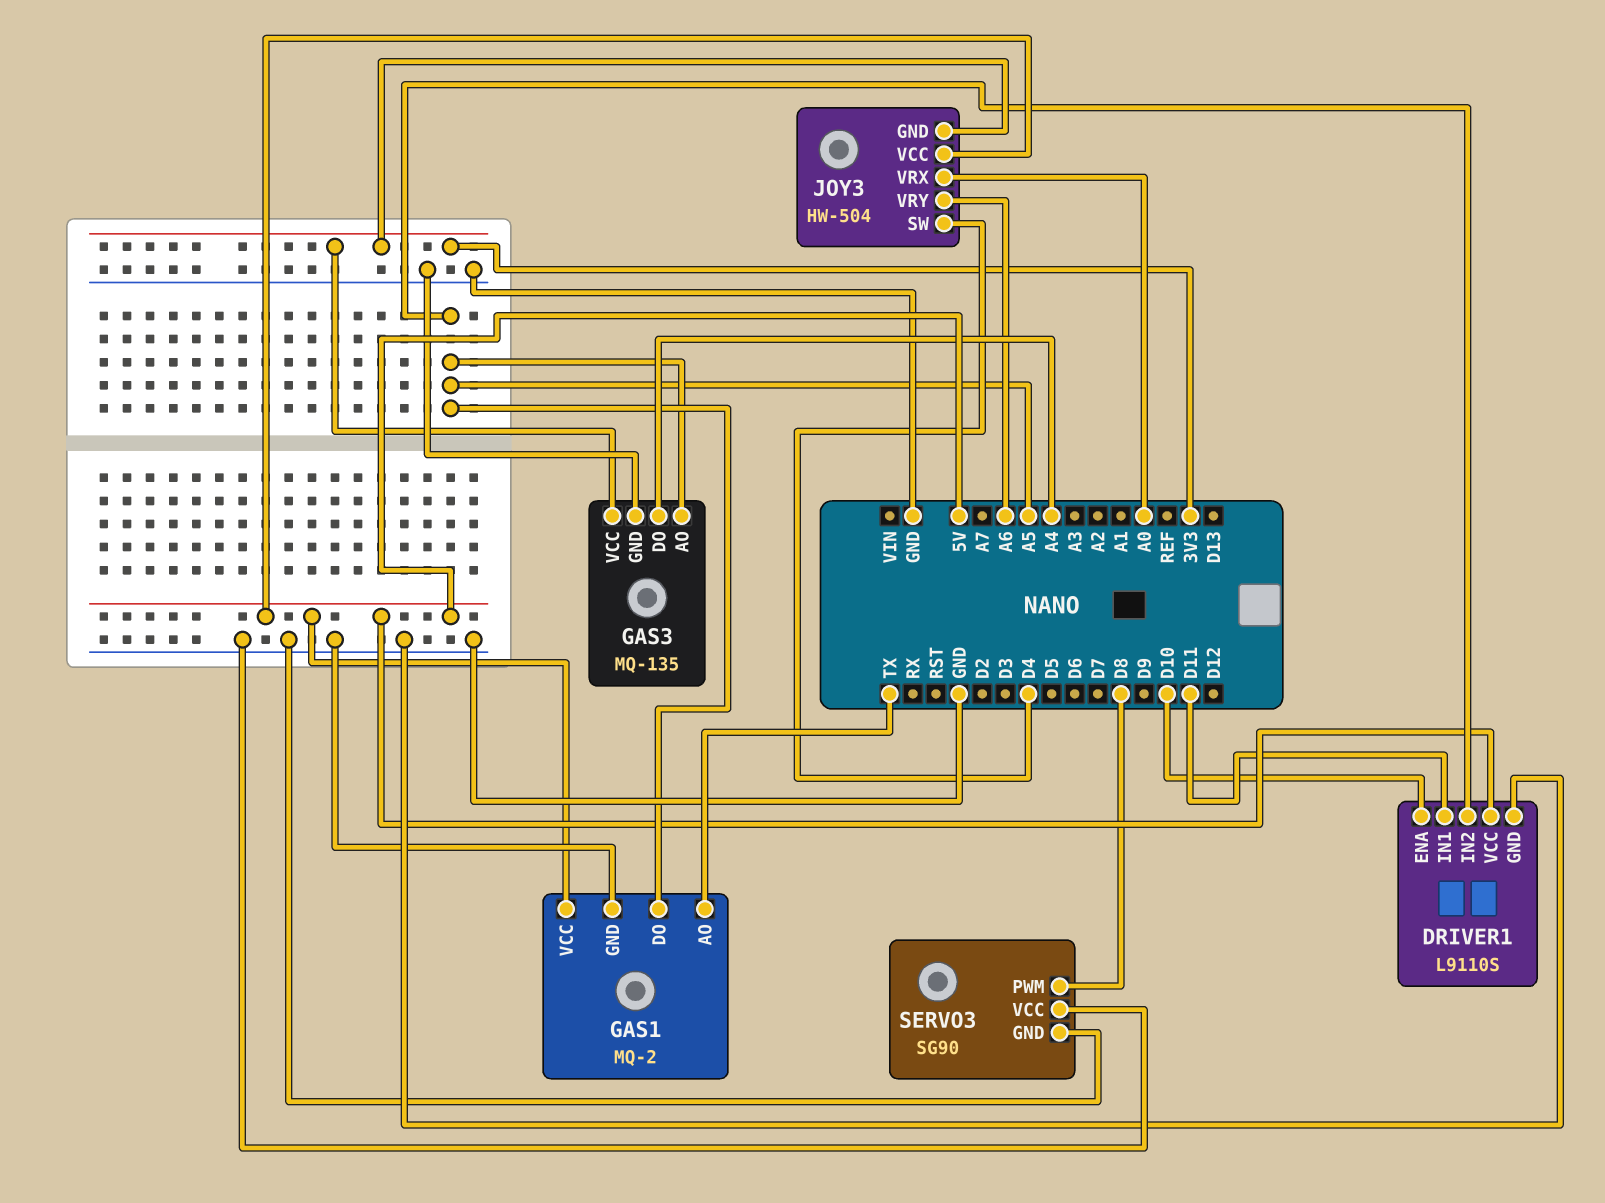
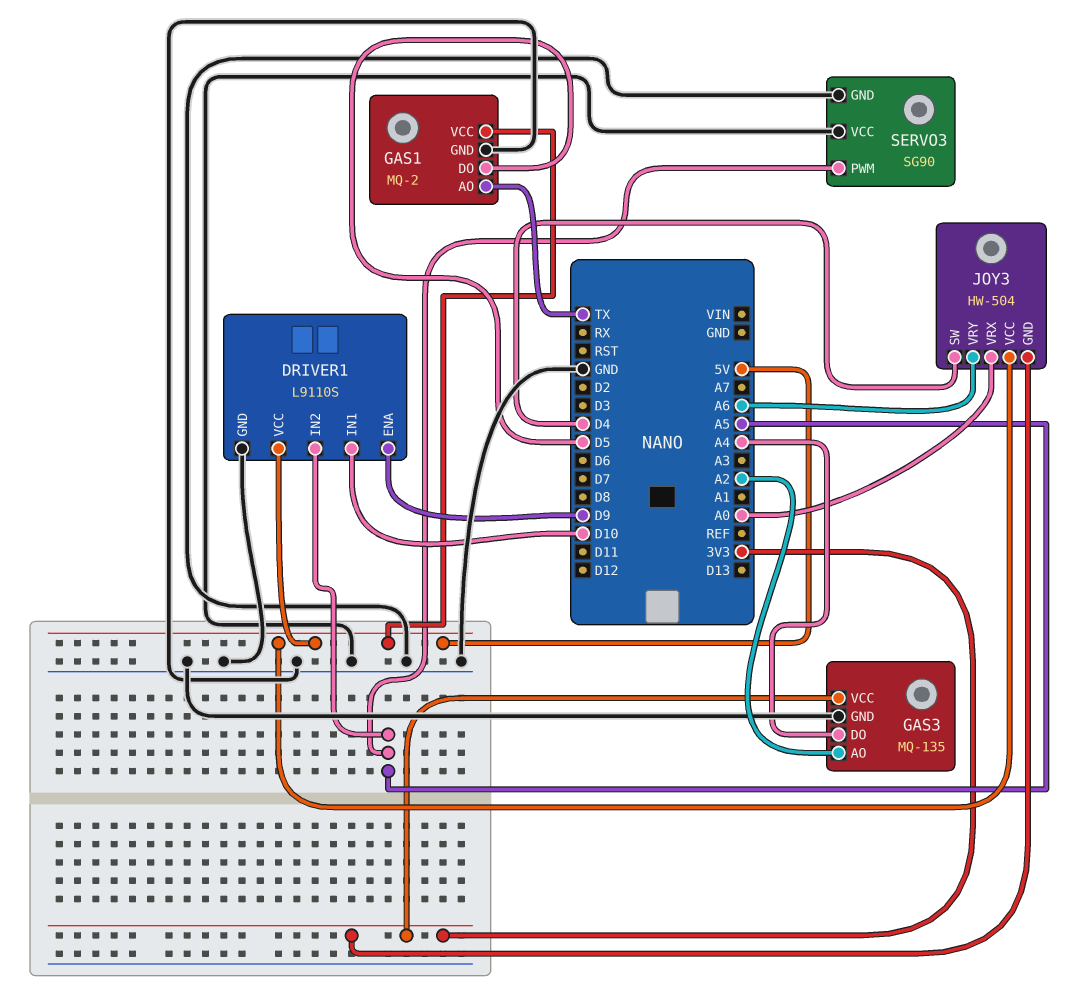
DRIVER1 pin ENA: D10 -> D9
DRIVER1 pin IN1: D11 -> D10
GAS1 pin DO: A5 -> D5
GAS3 pin AO: A5 -> A2
SERVO3 pin PWM: D8 -> A5

